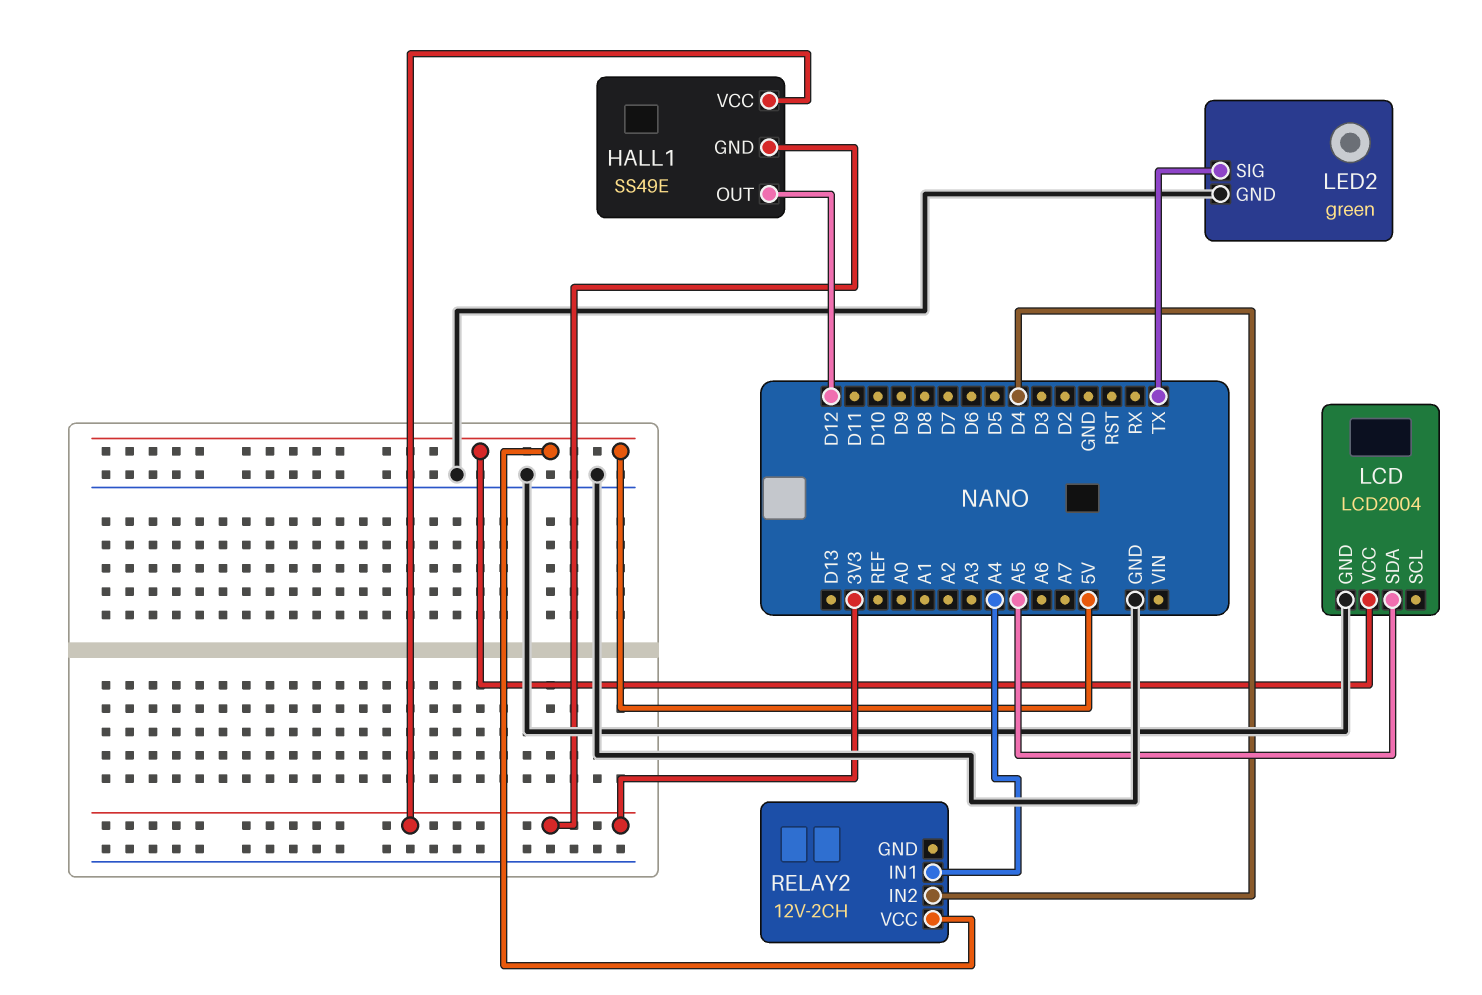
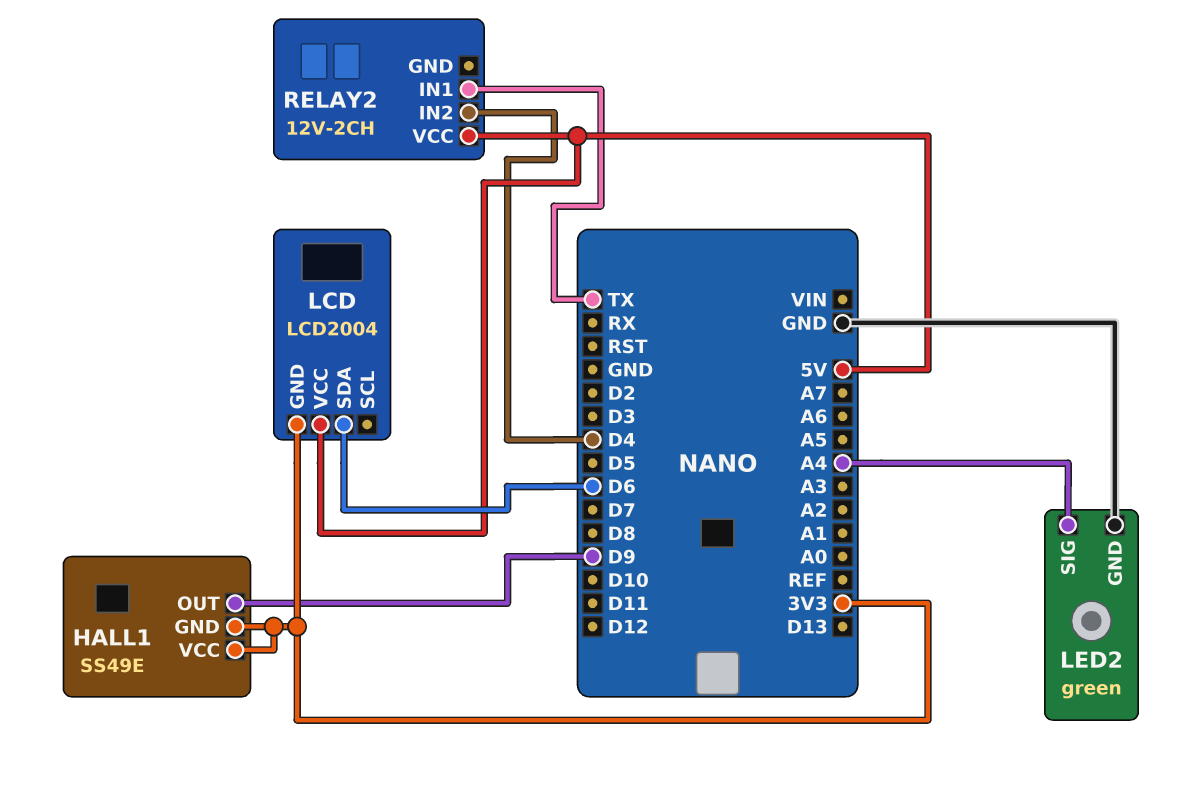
HALL1 pin OUT: D12 -> D9
LCD pin GND: GND -> 3V3
LCD pin SDA: A5 -> D6
LED2 pin SIG: TX -> A4
RELAY2 pin IN1: A4 -> TX

